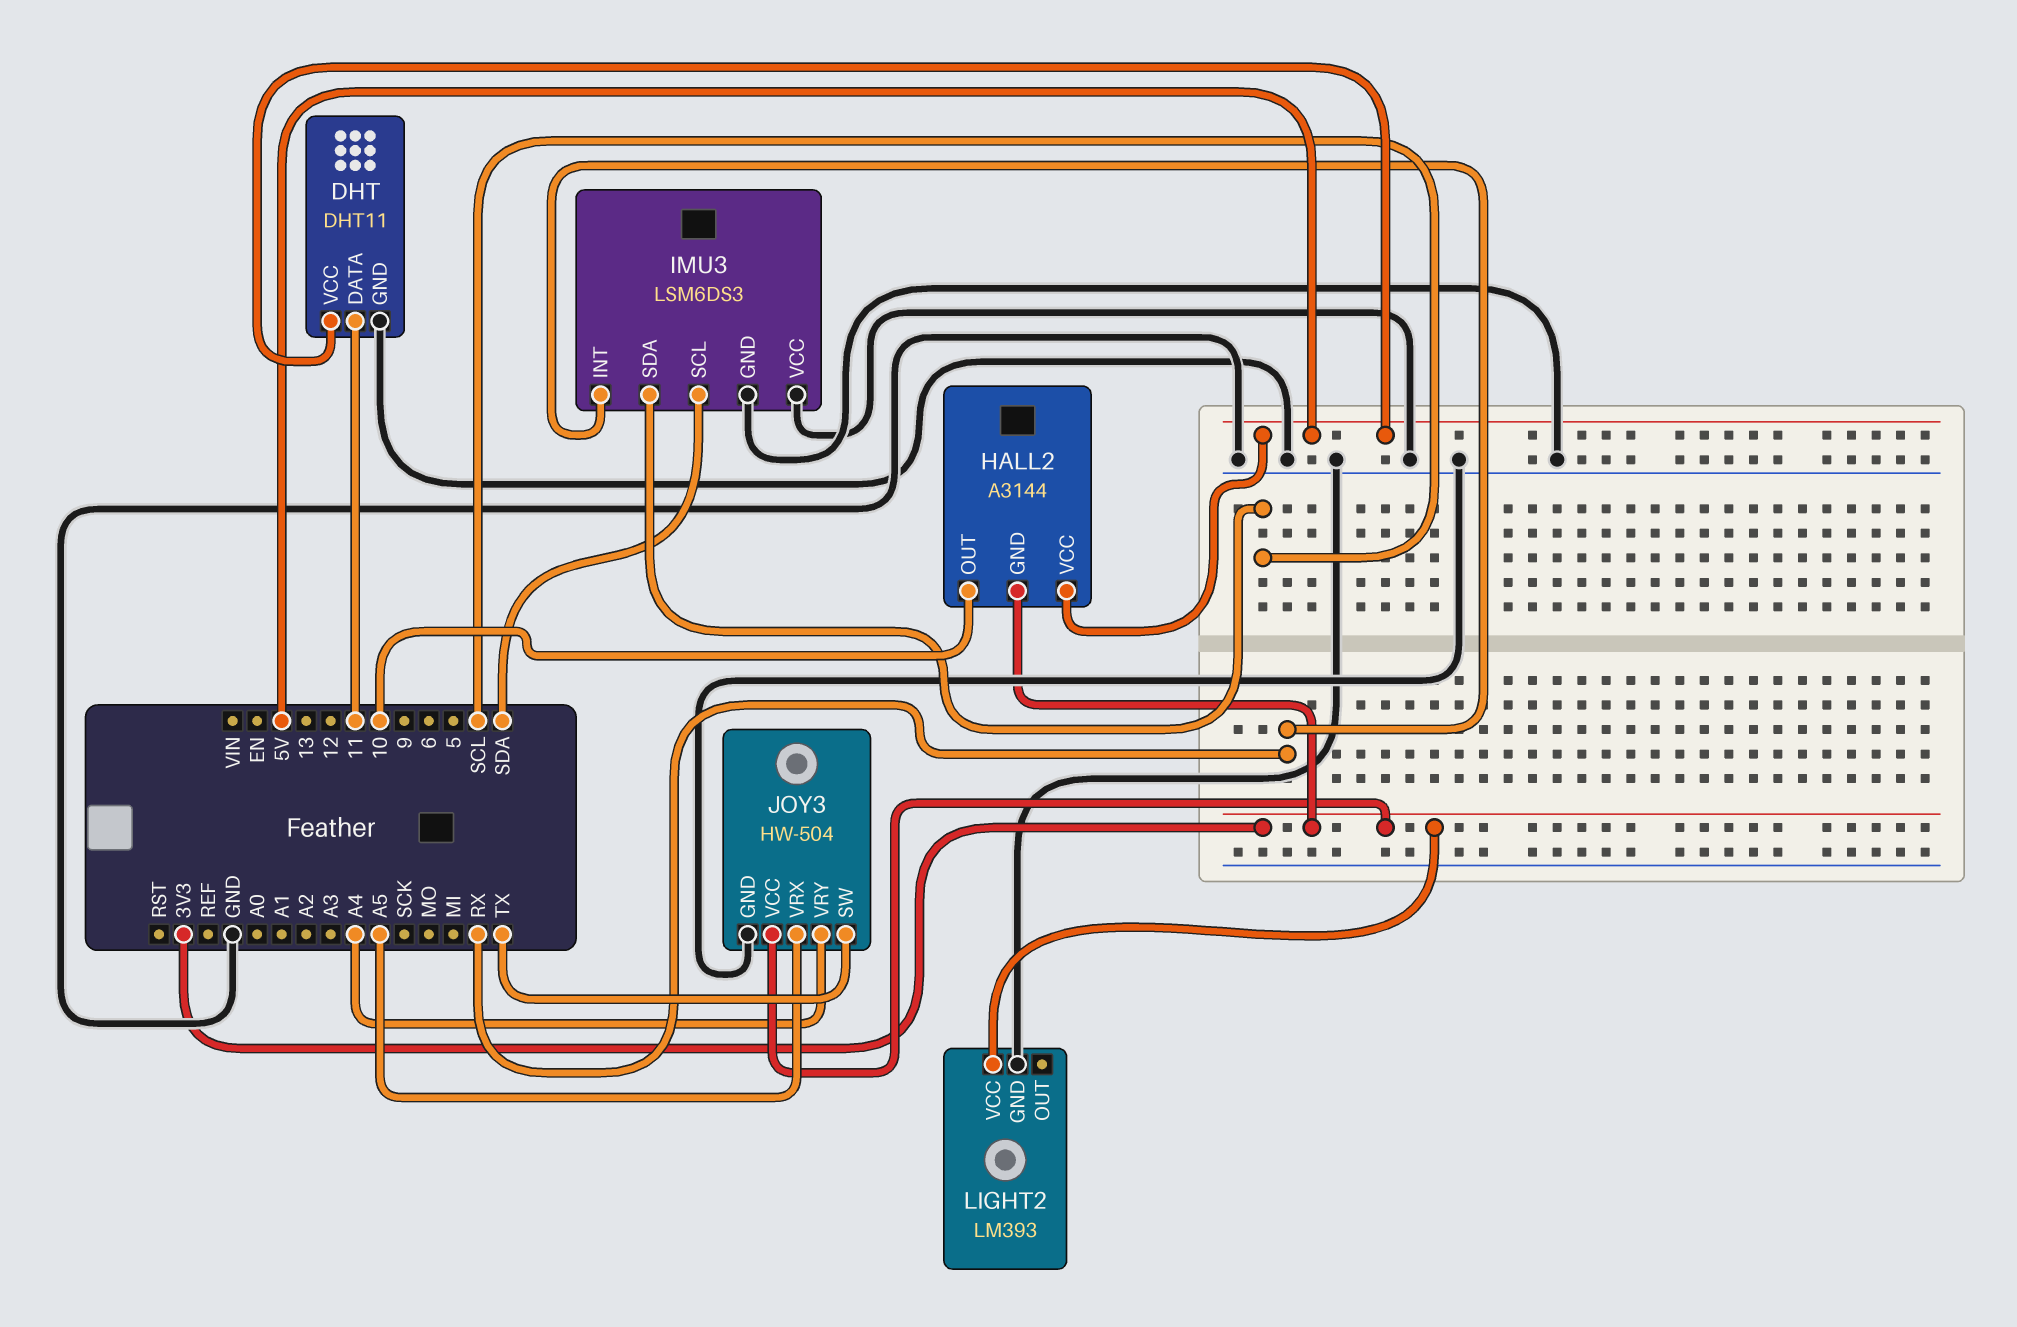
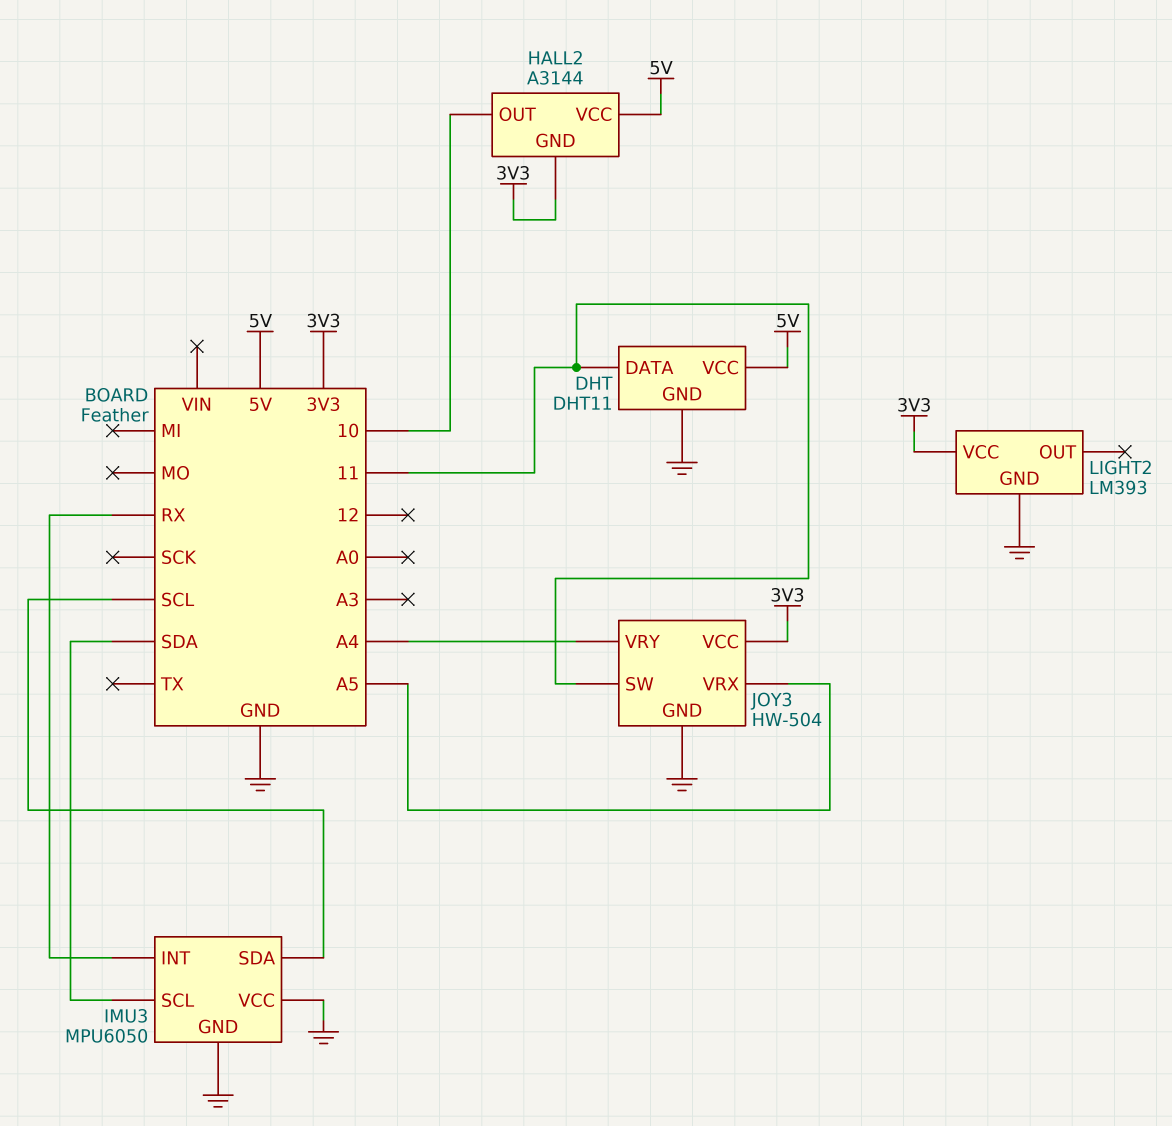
IMU3: LSM6DS3 -> MPU6050
JOY3 pin SW: TX -> 11

